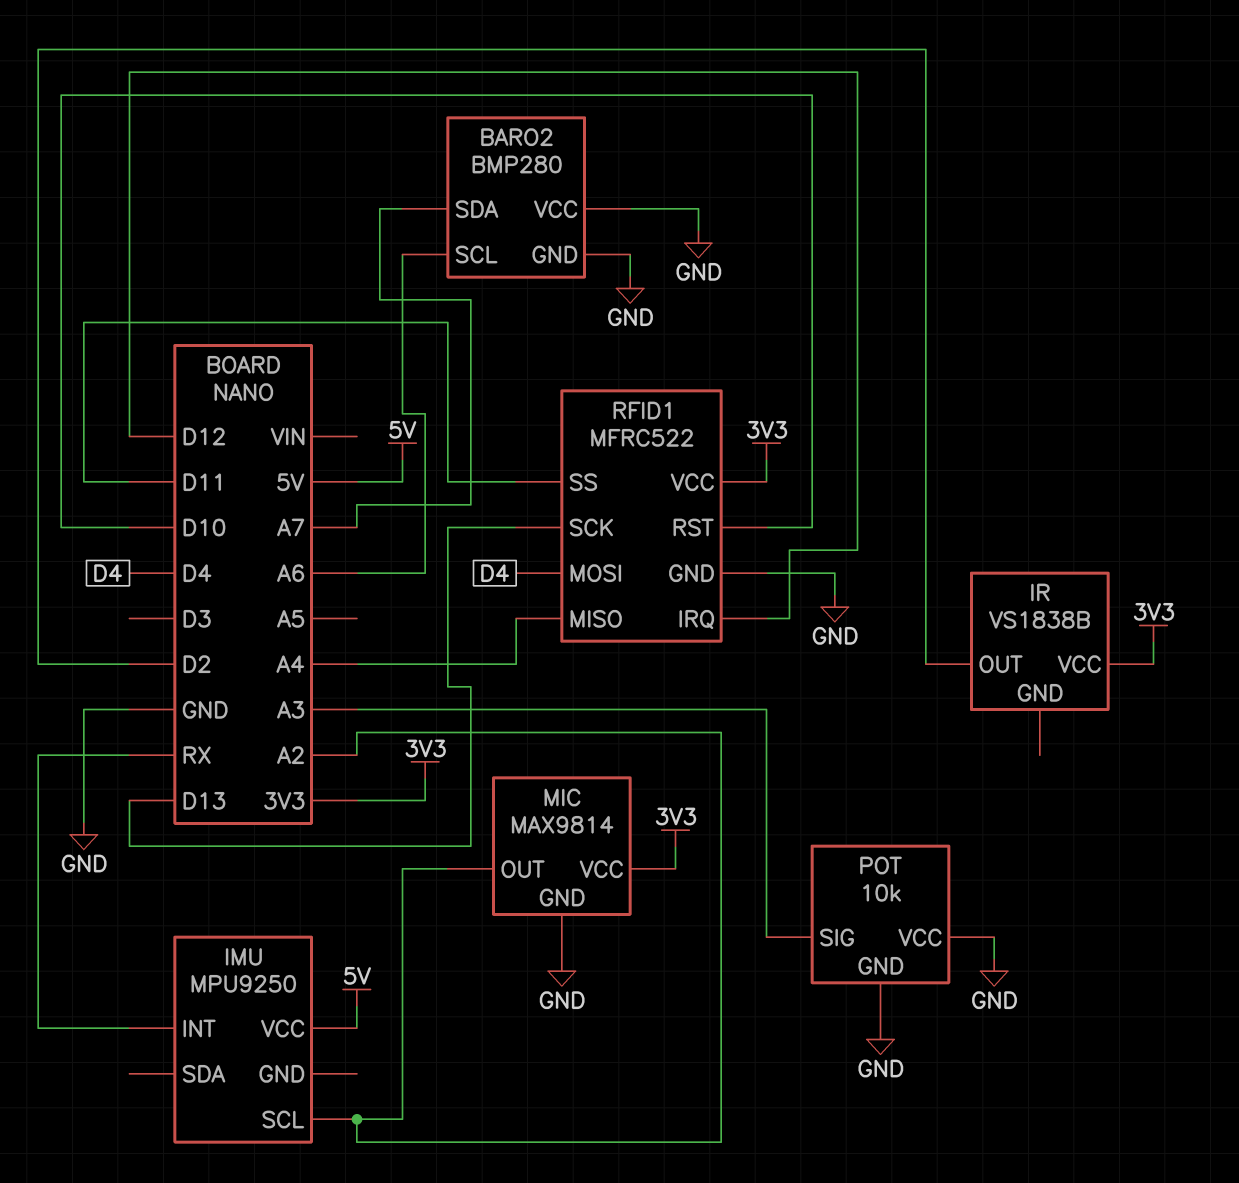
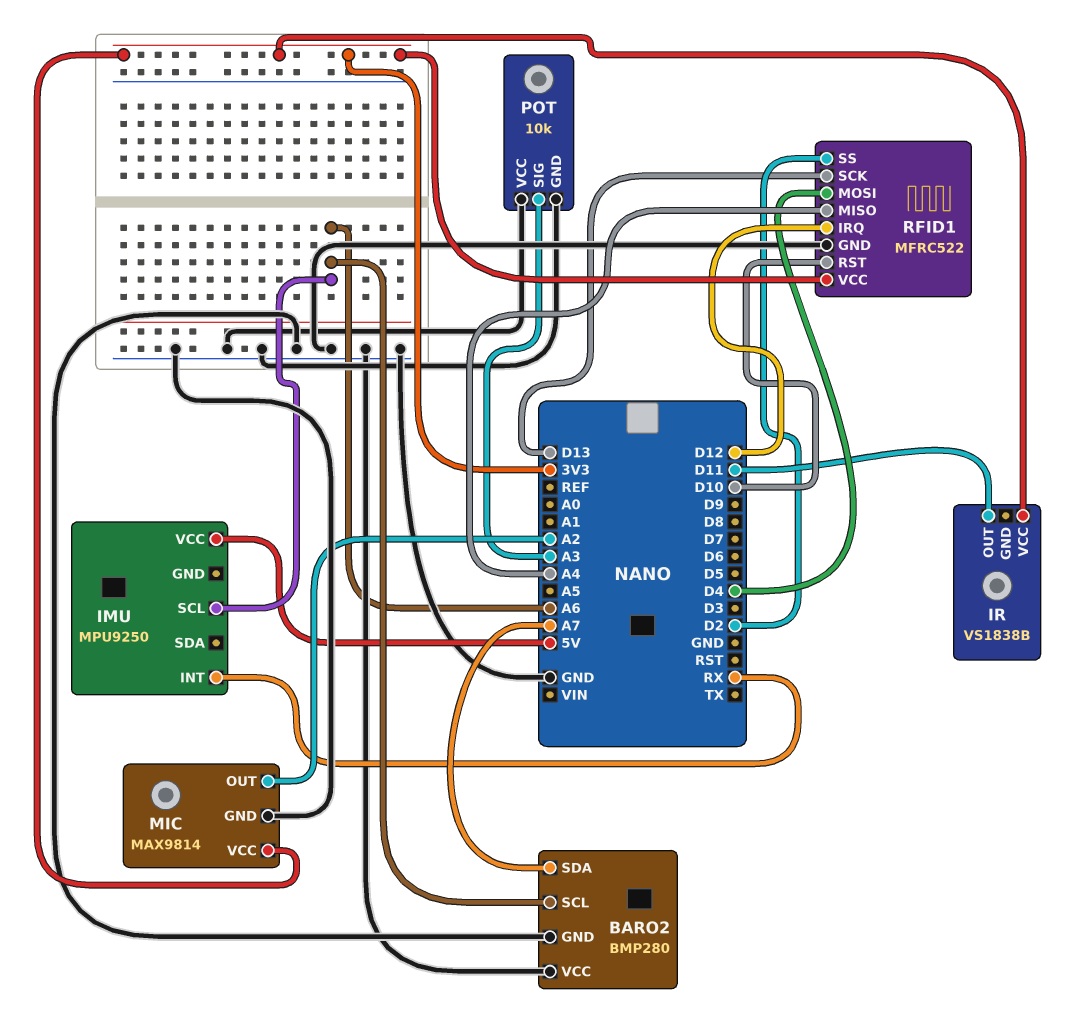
IMU pin SCL: A2 -> A6
IR pin OUT: D2 -> D11
RFID1 pin SS: D11 -> D2

